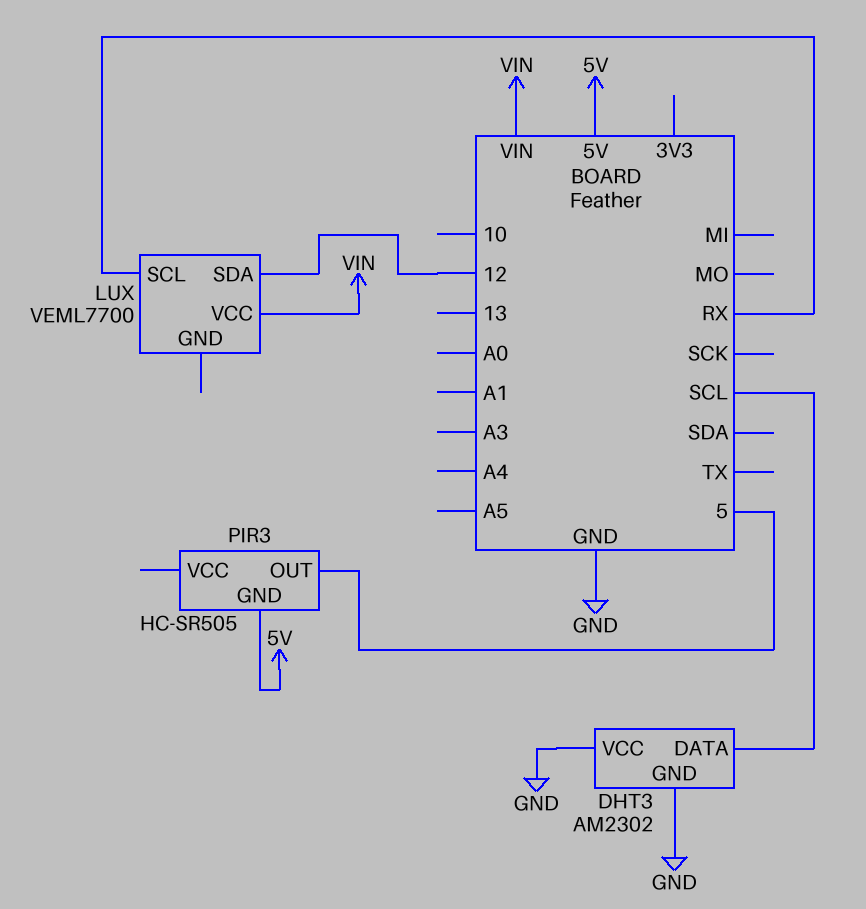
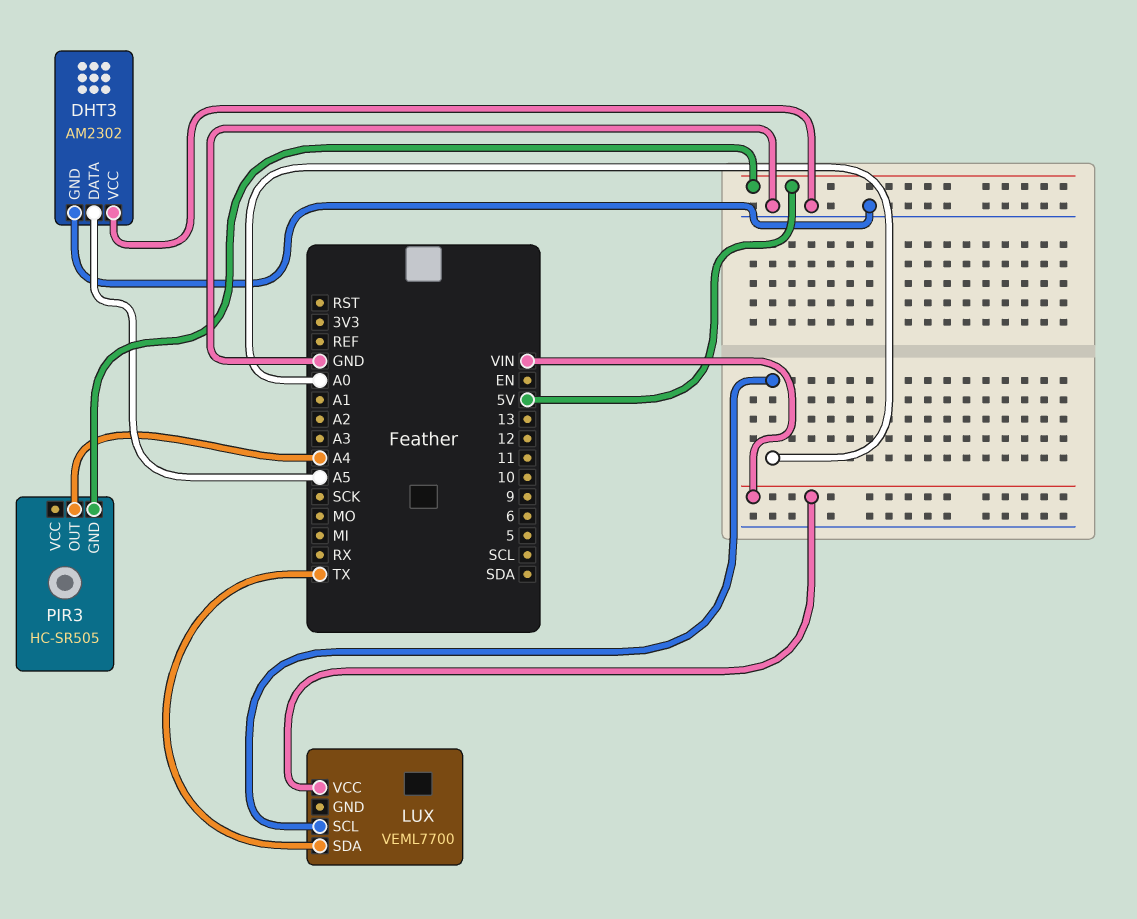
DHT3 pin DATA: SCL -> A5
LUX pin SCL: RX -> A0
LUX pin SDA: 12 -> TX
PIR3 pin OUT: 5 -> A4

